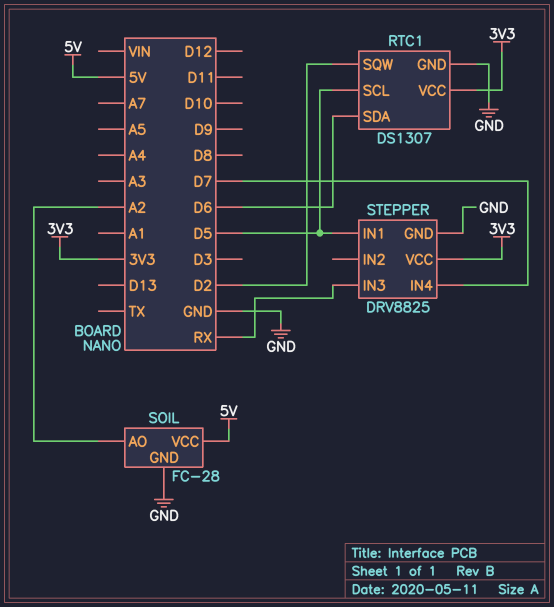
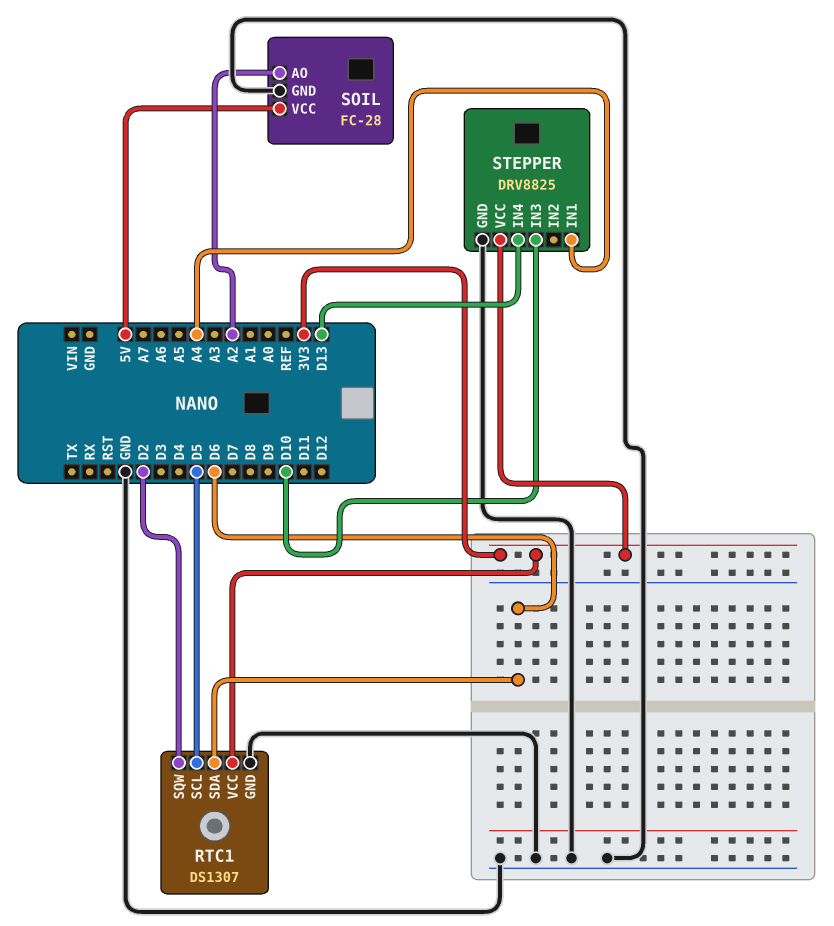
STEPPER pin IN1: D5 -> A4
STEPPER pin IN3: RX -> D10
STEPPER pin IN4: D7 -> D13

